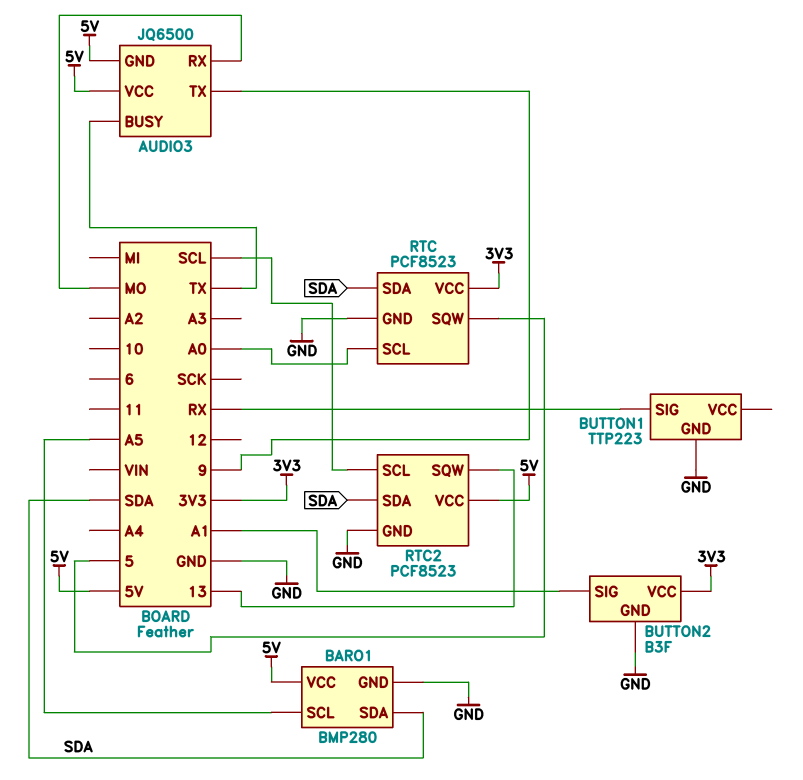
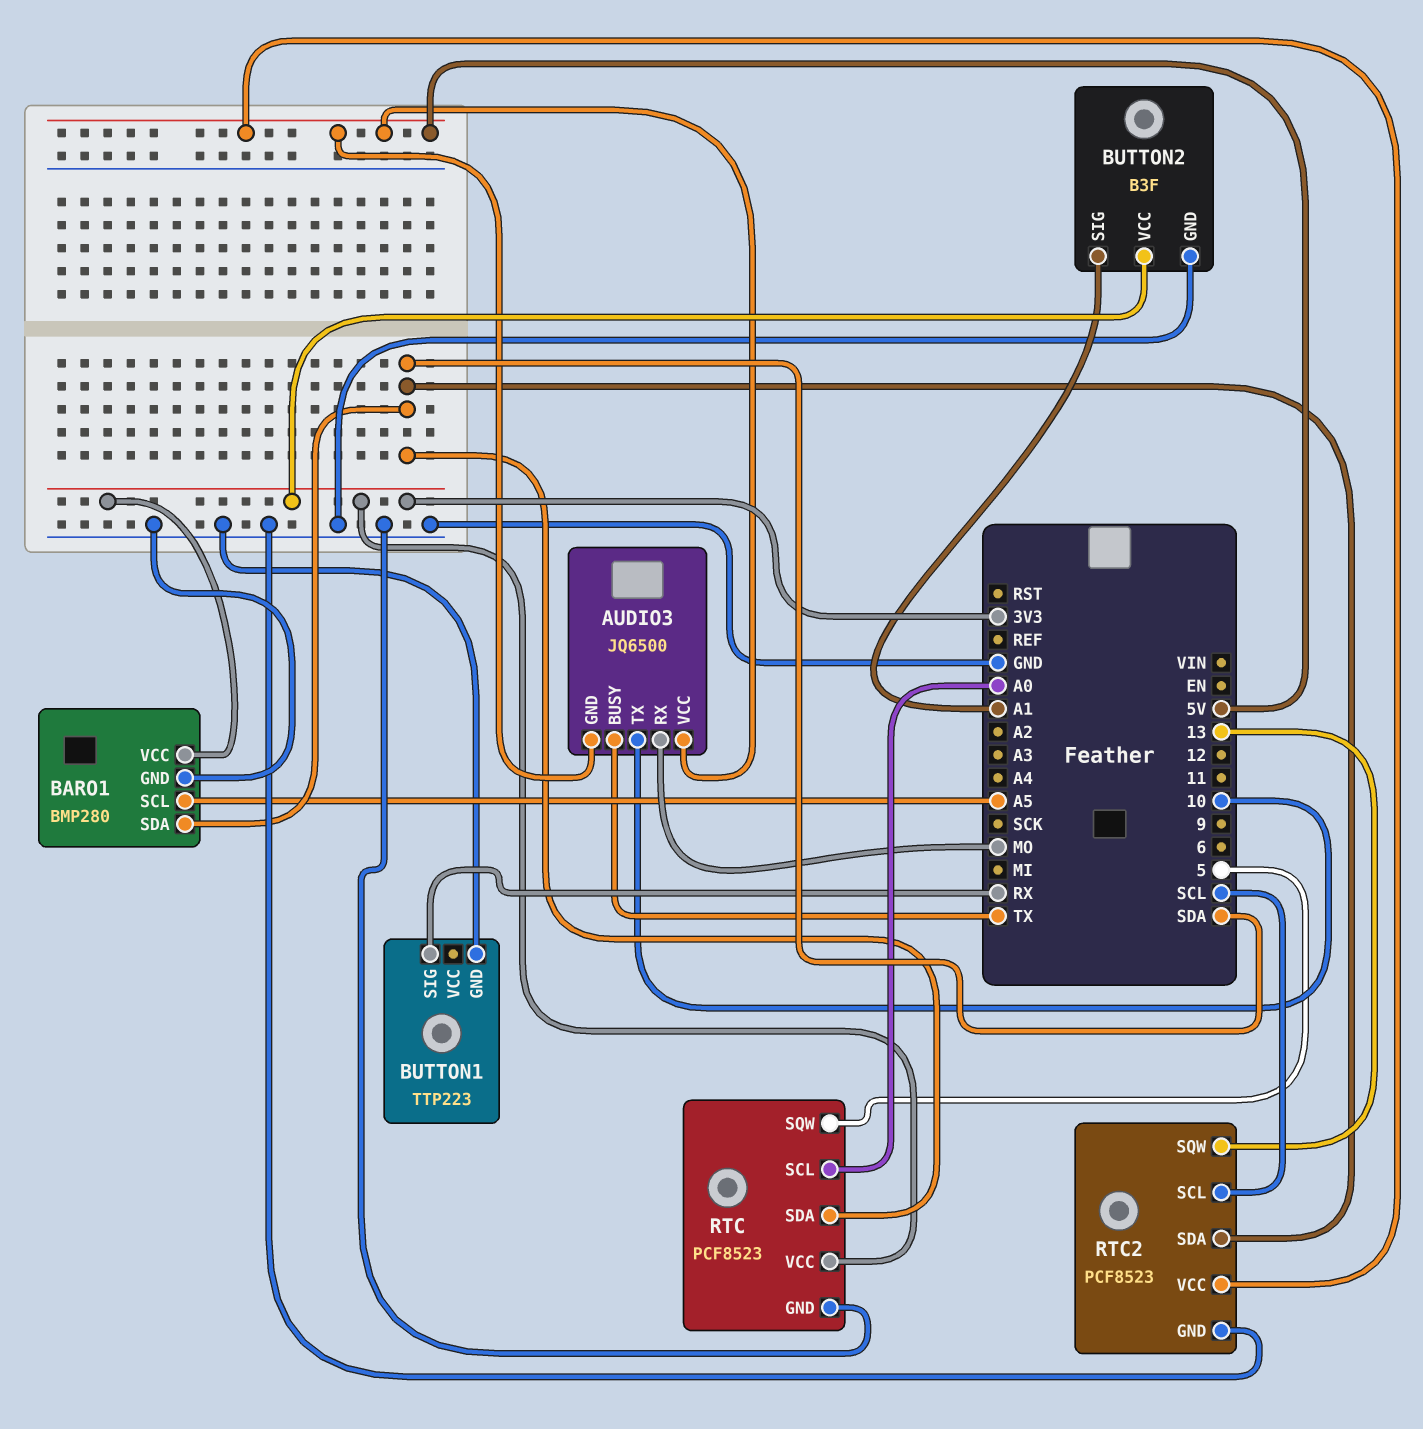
AUDIO3 pin TX: 9 -> 10
BARO1 pin VCC: 5V -> 3V3

